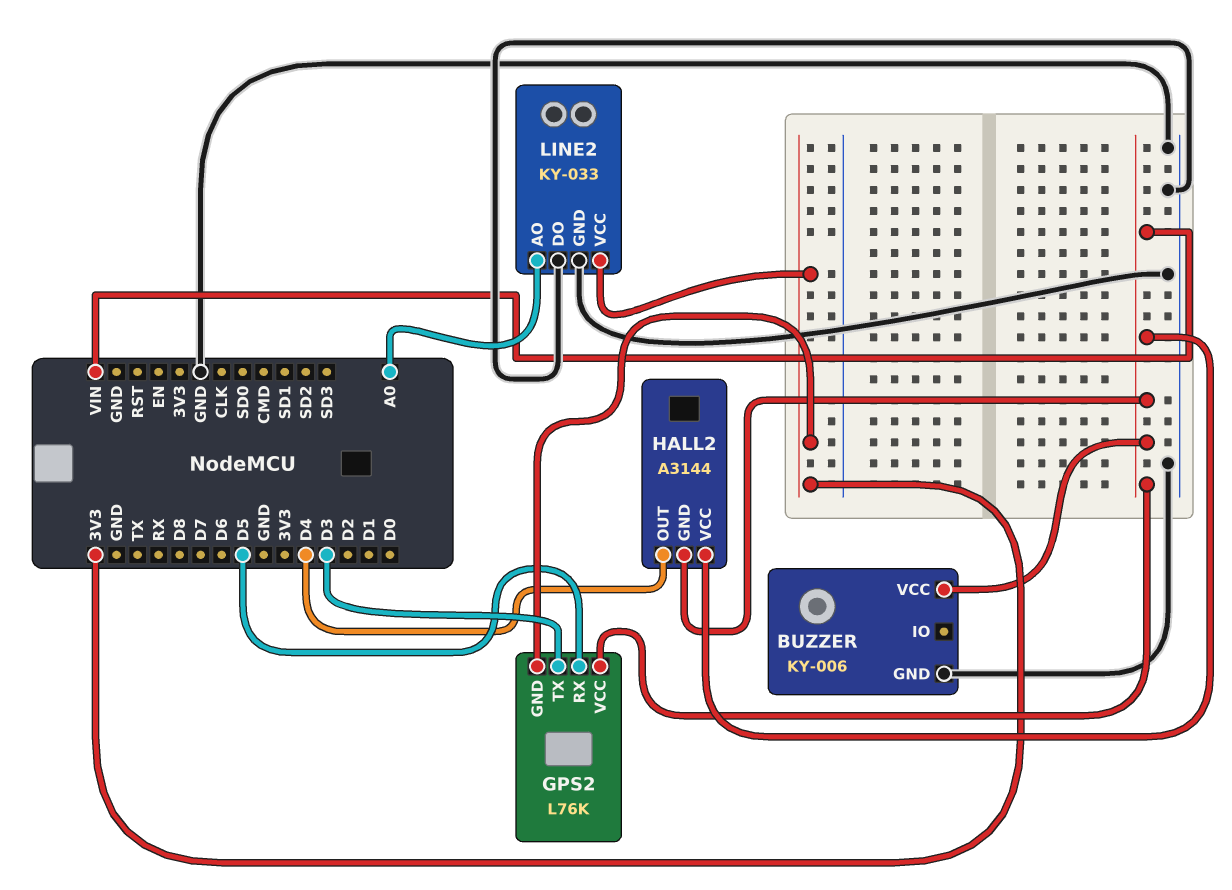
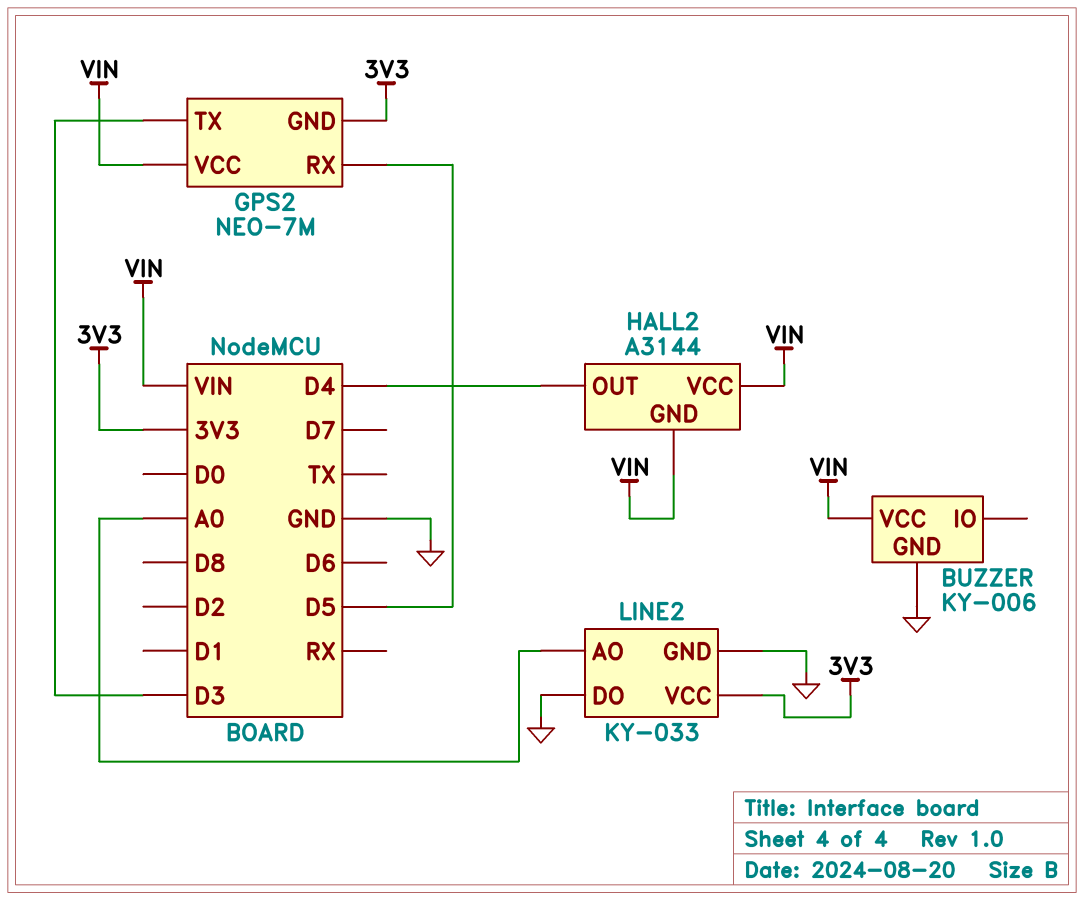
GPS2: L76K -> NEO-7M

